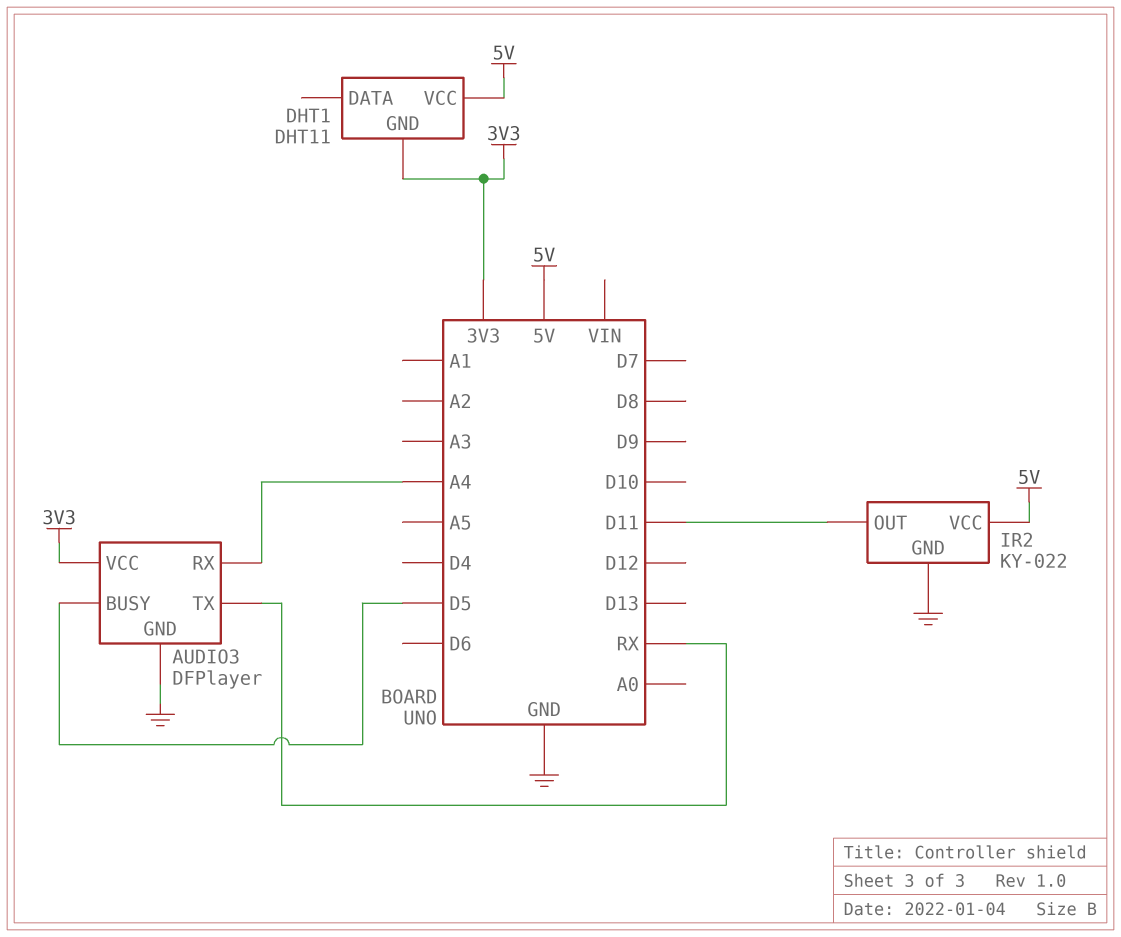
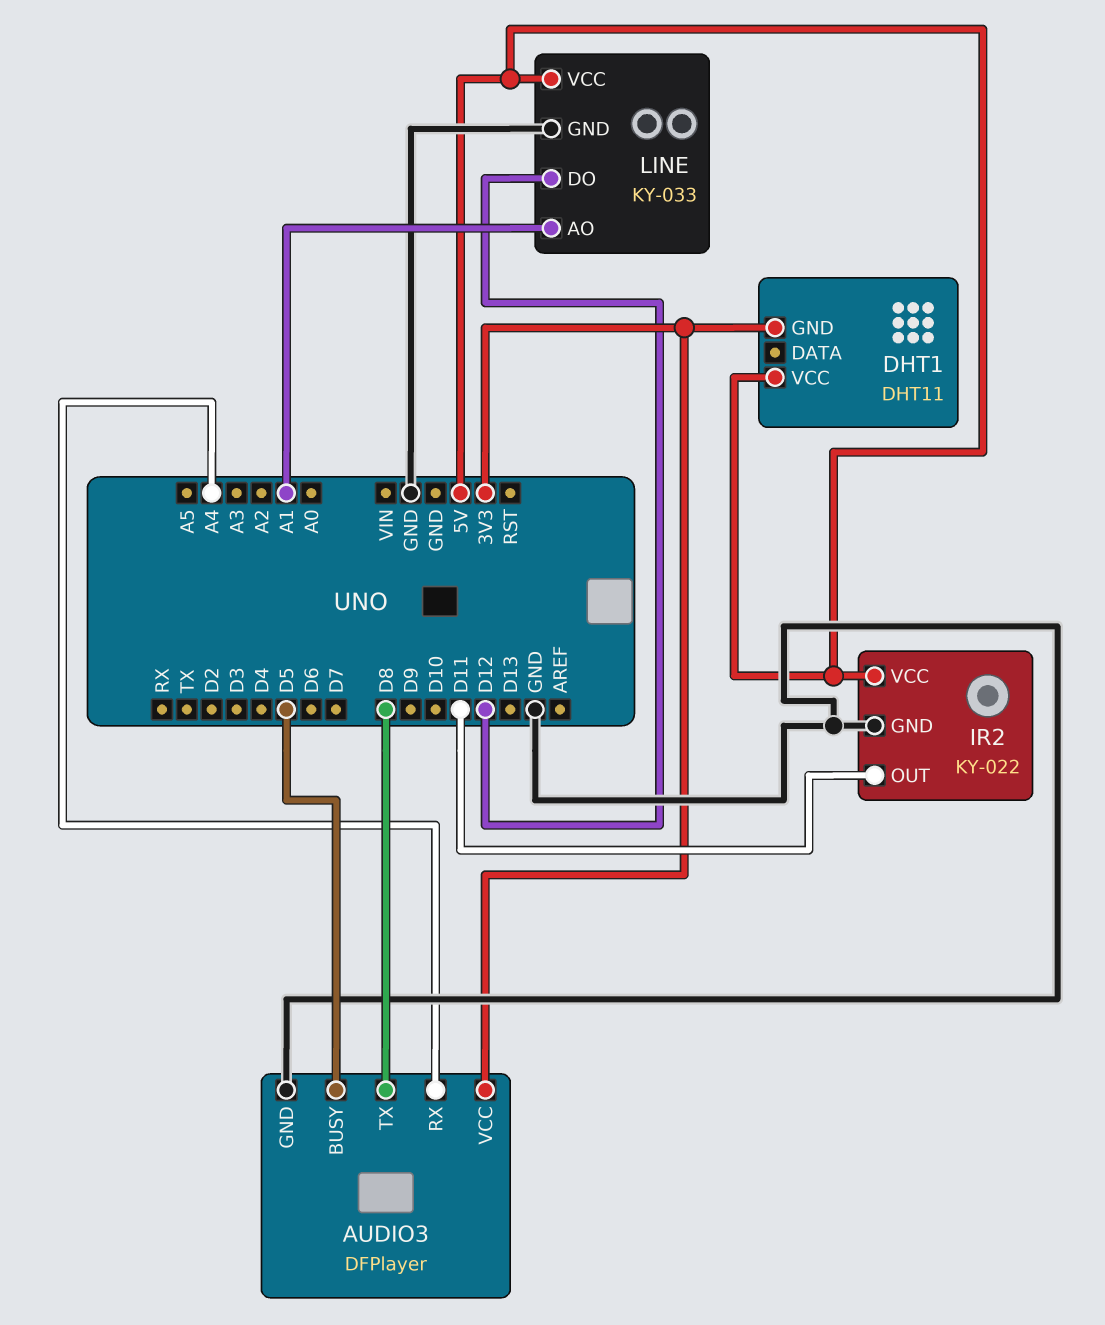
AUDIO3 pin TX: RX -> D8
LINE: none -> KY-033
LINE pin AO: none -> A1
LINE pin DO: none -> D12
LINE pin GND: none -> GND
LINE pin VCC: none -> 5V

